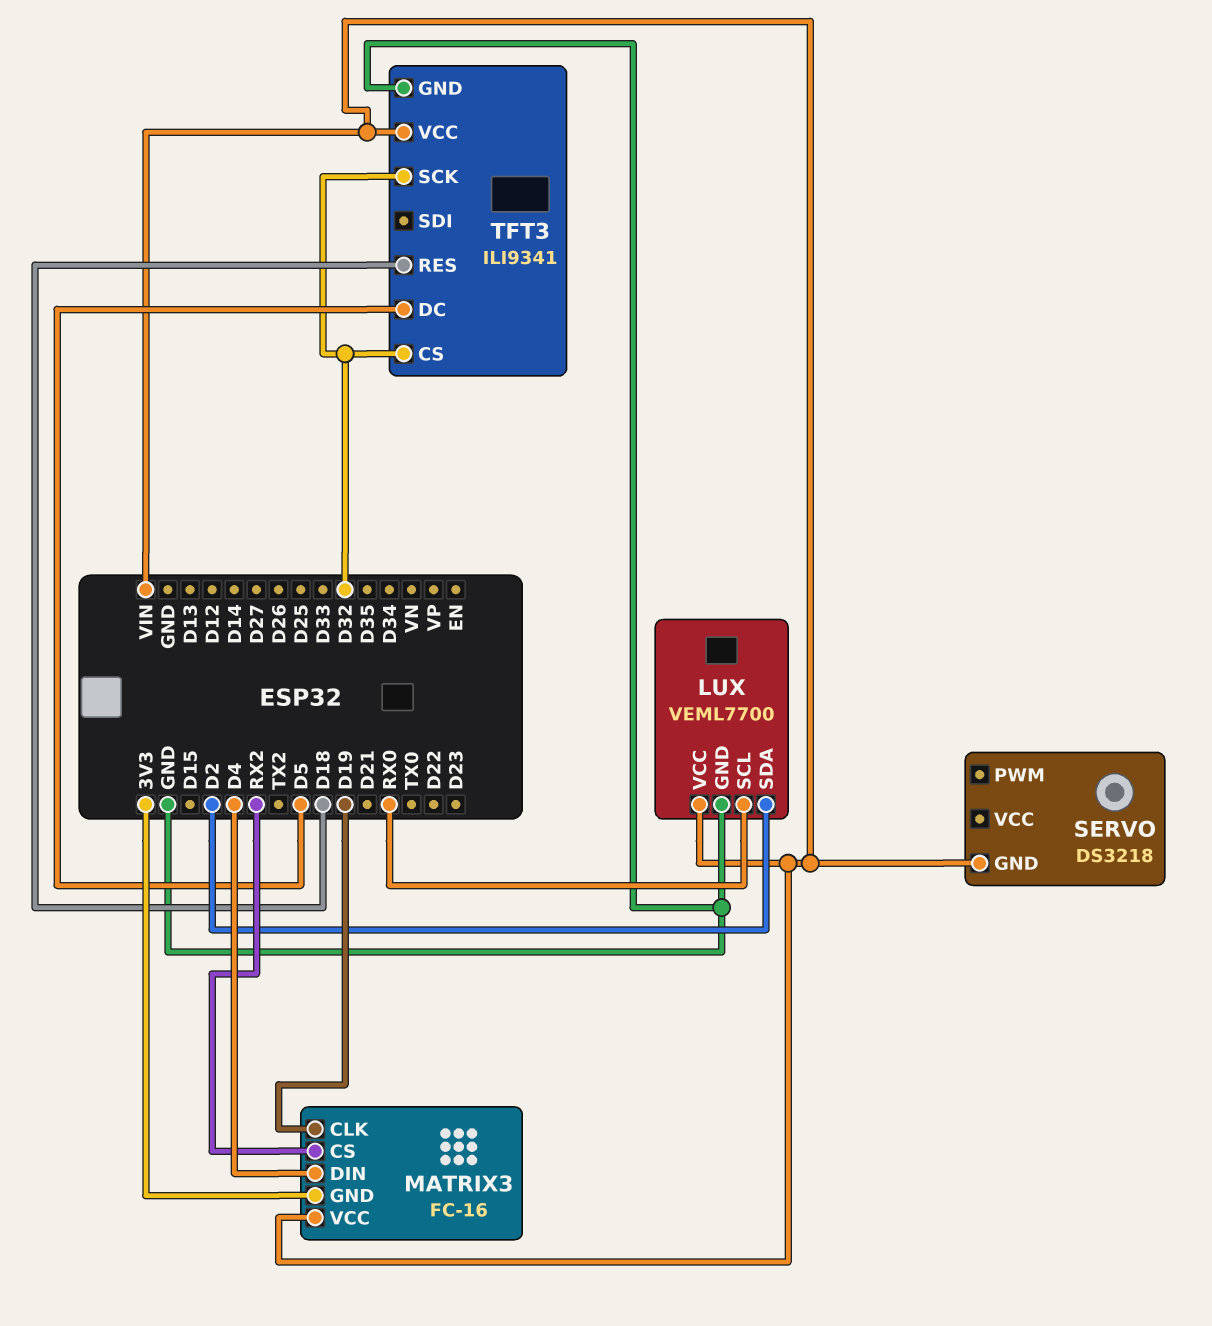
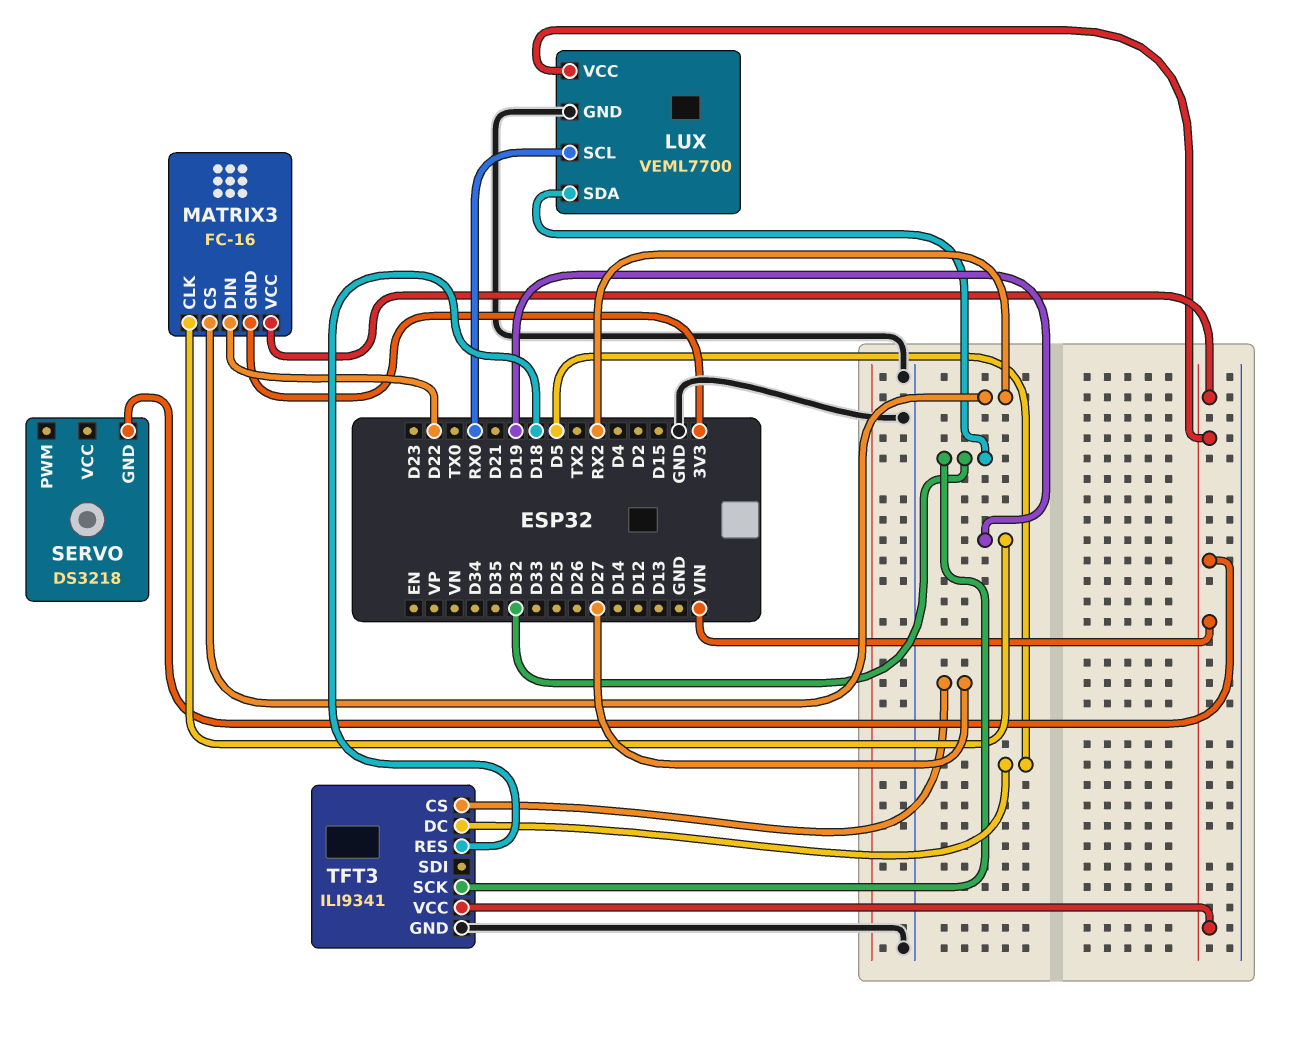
LUX pin SDA: D2 -> D32
MATRIX3 pin DIN: D4 -> D22
TFT3 pin CS: D32 -> D27

